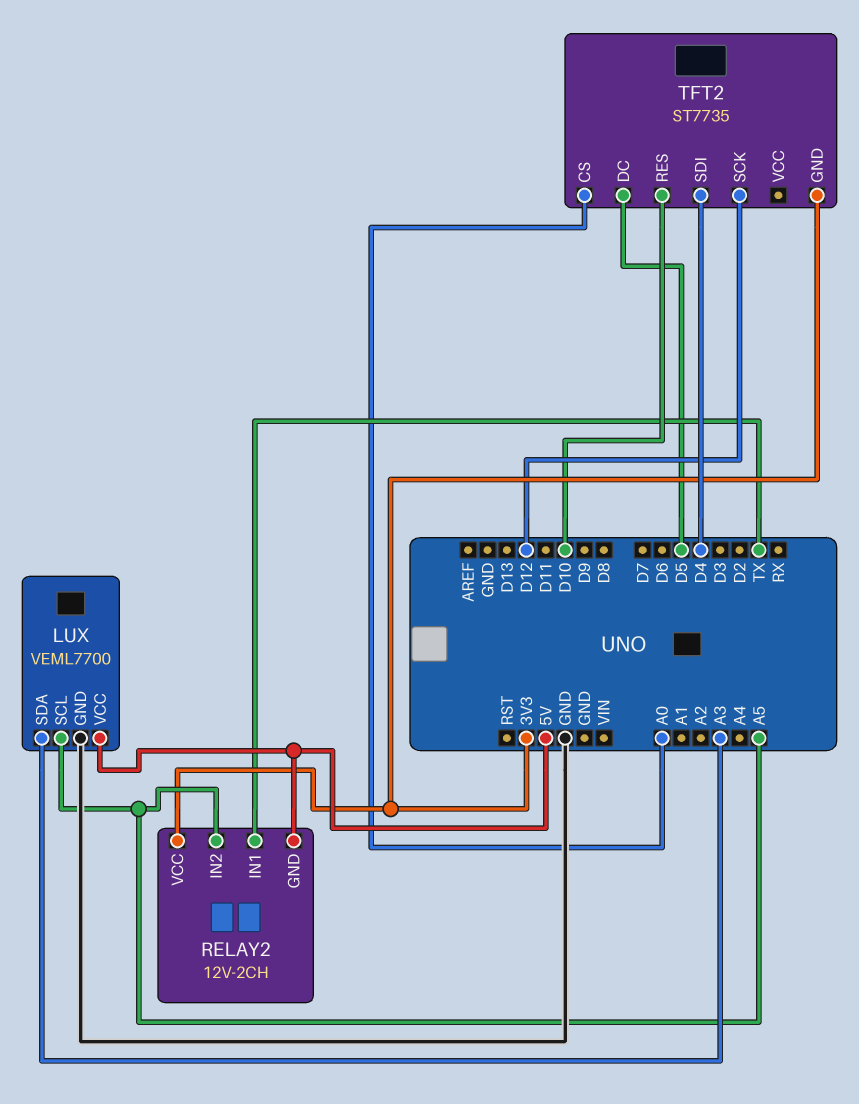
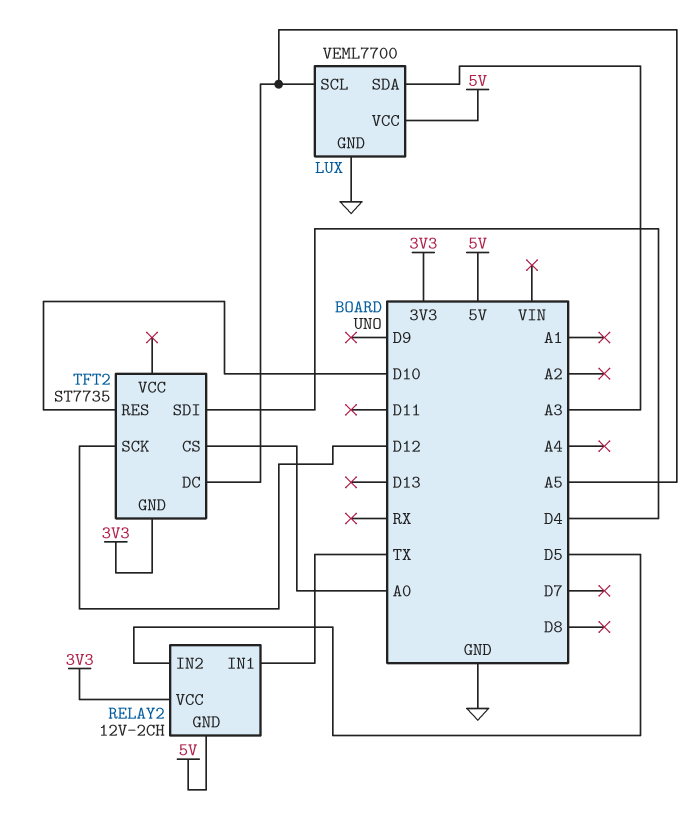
RELAY2 pin IN2: A5 -> D5
TFT2 pin DC: D5 -> A5

